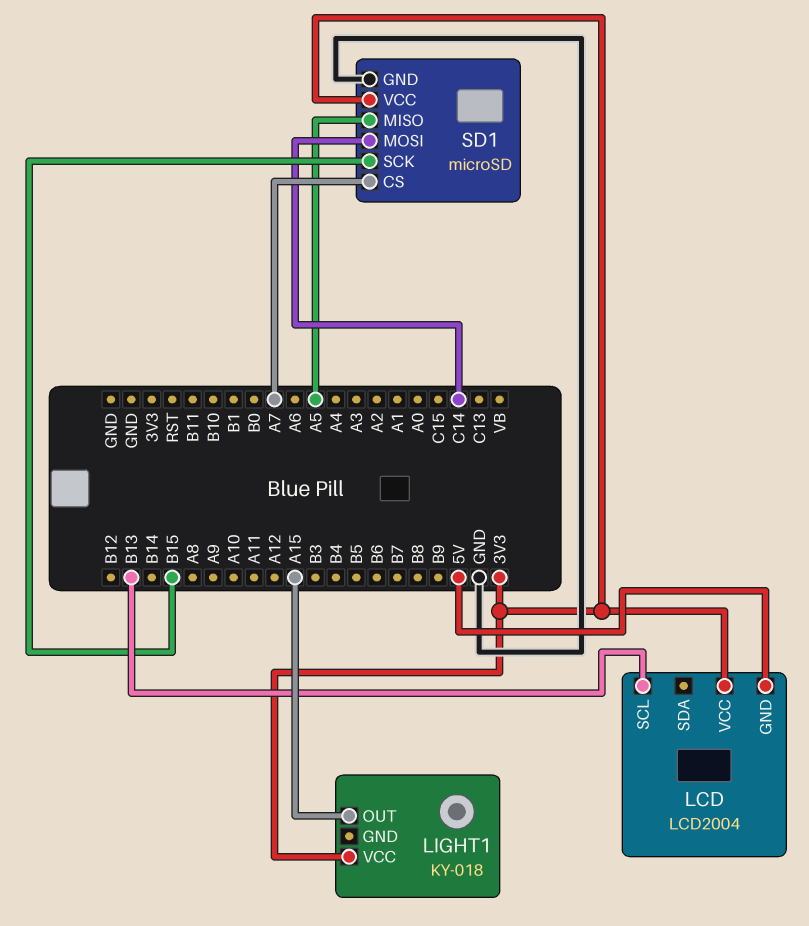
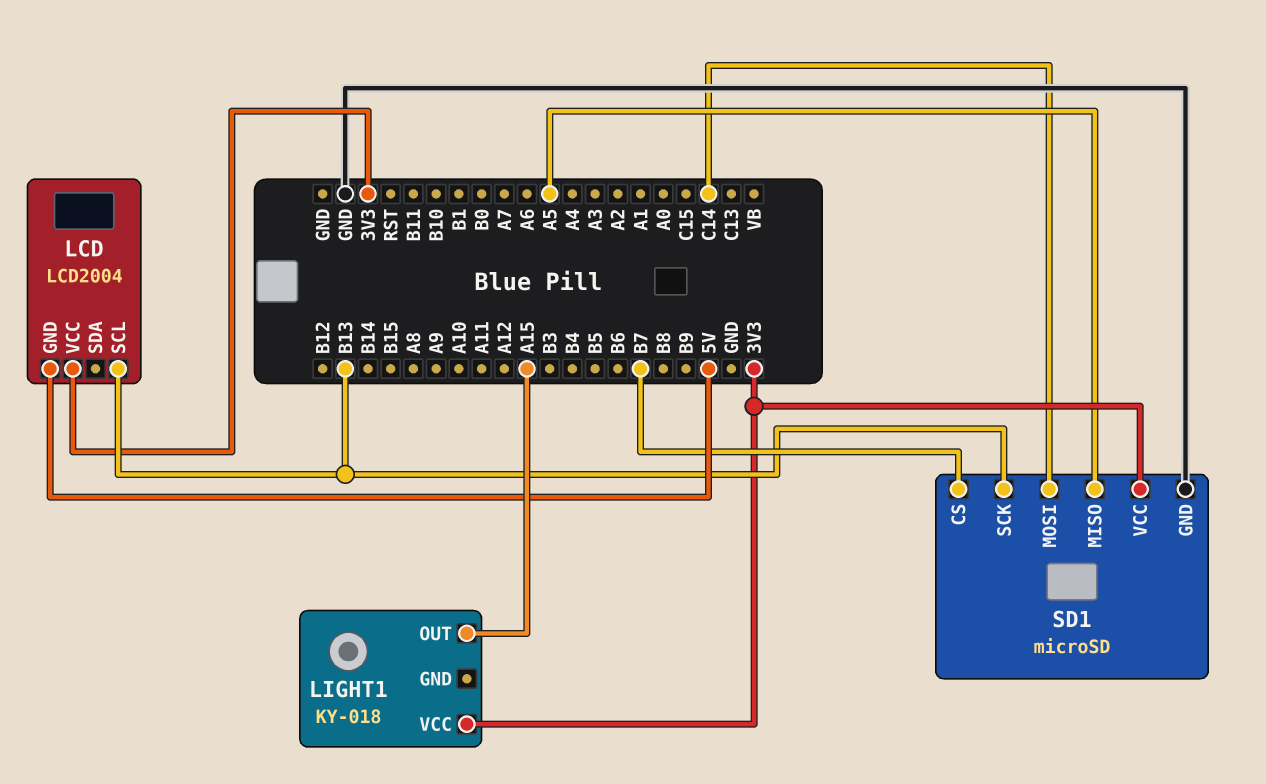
SD1 pin CS: A7 -> B7
SD1 pin SCK: B15 -> B13

